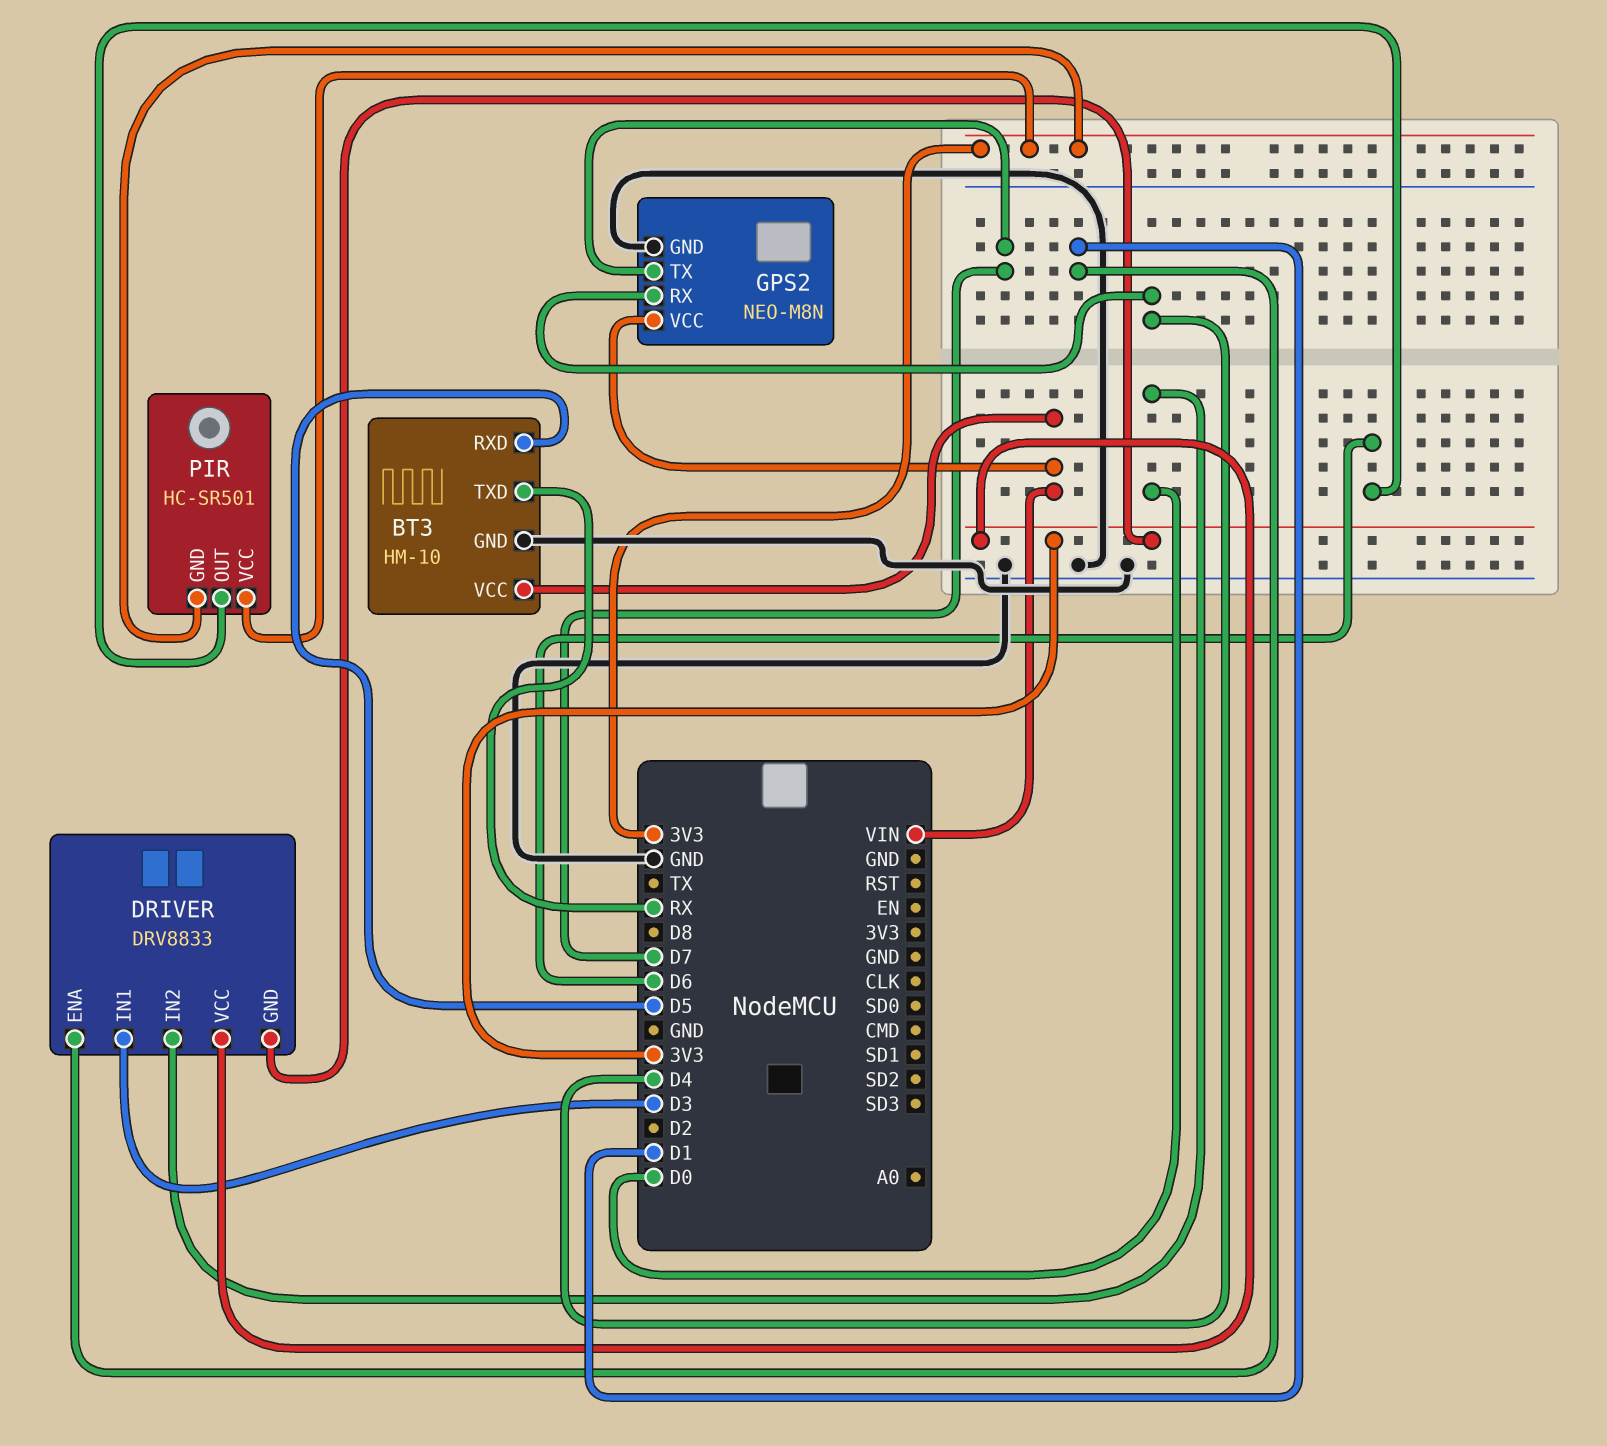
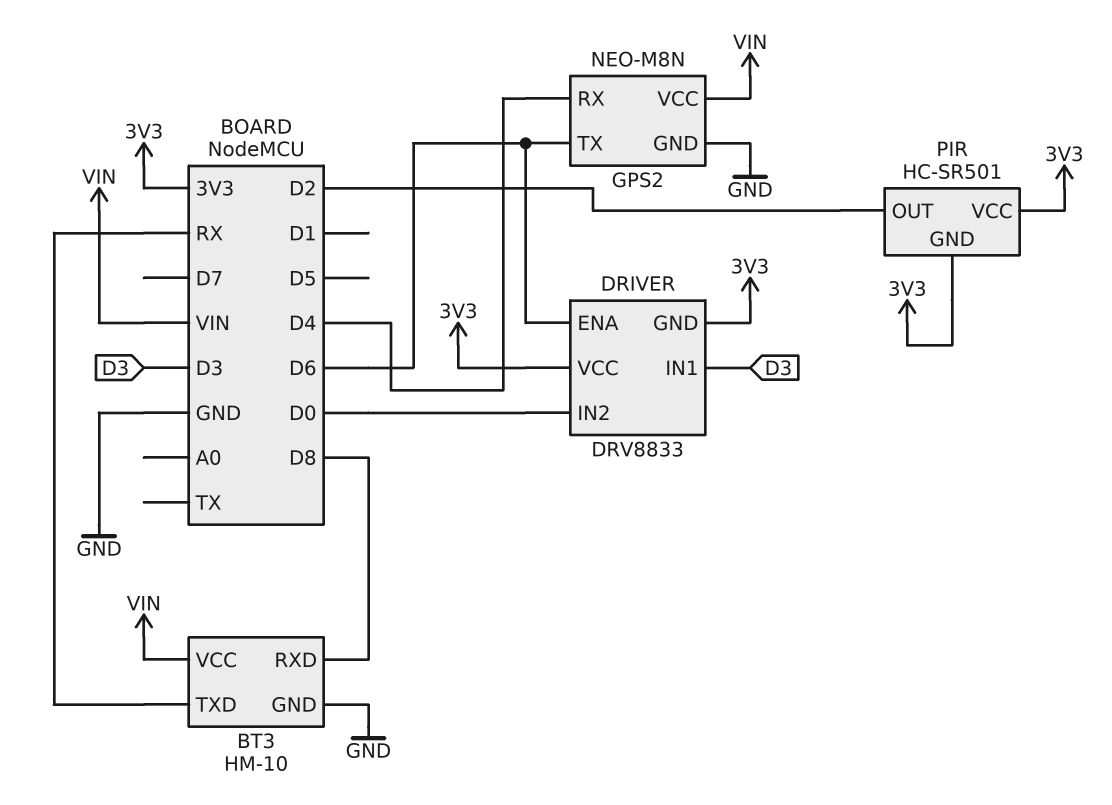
BT3 pin RXD: D5 -> D8
DRIVER pin ENA: D1 -> D6
GPS2 pin TX: D7 -> D6
PIR pin OUT: D6 -> D2

